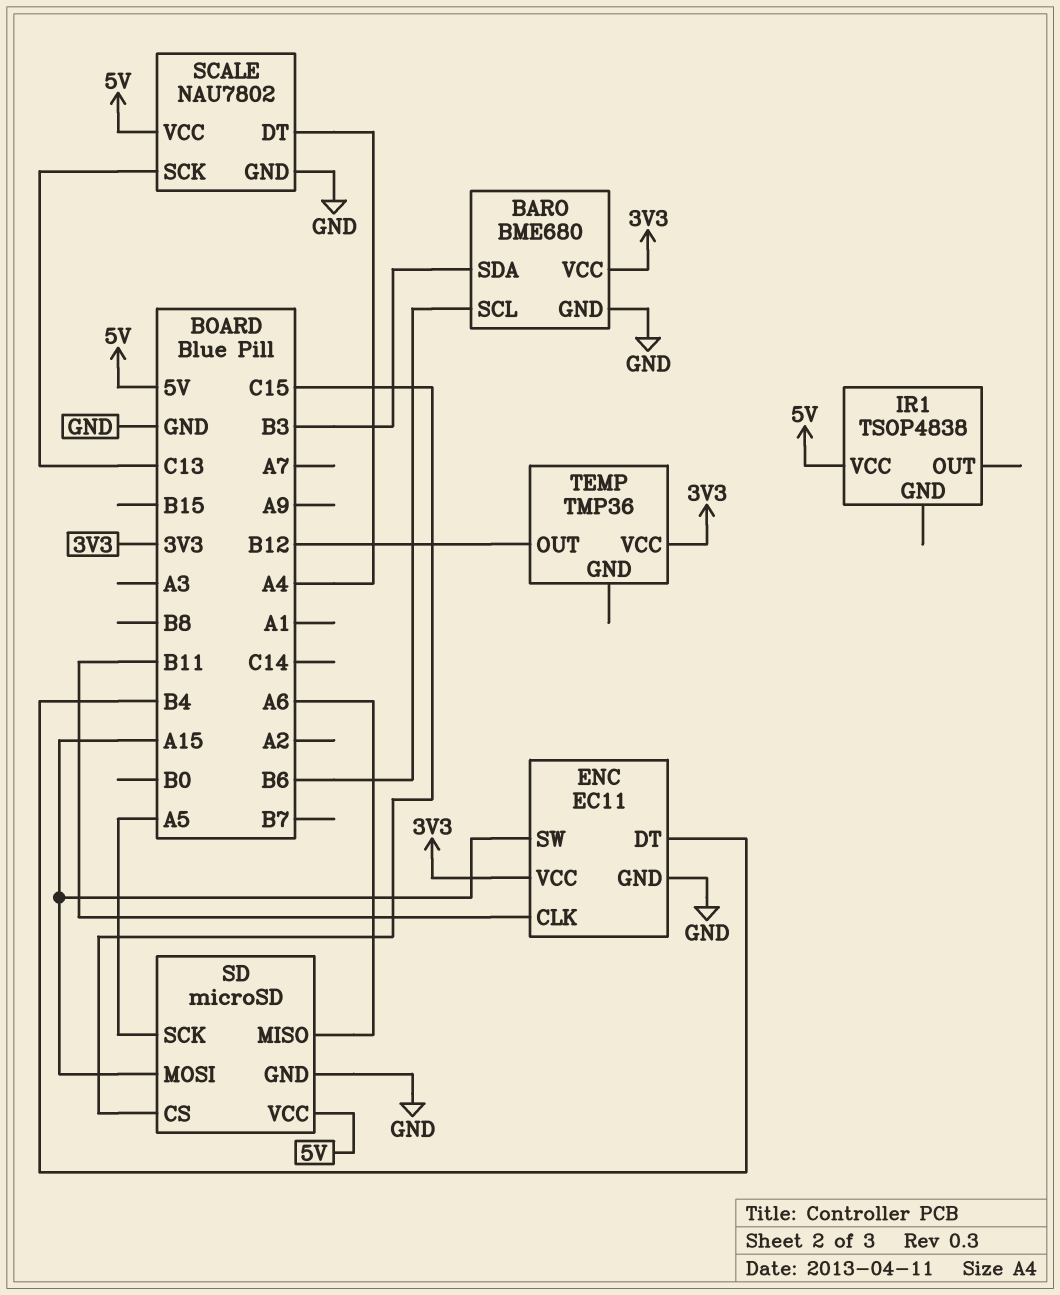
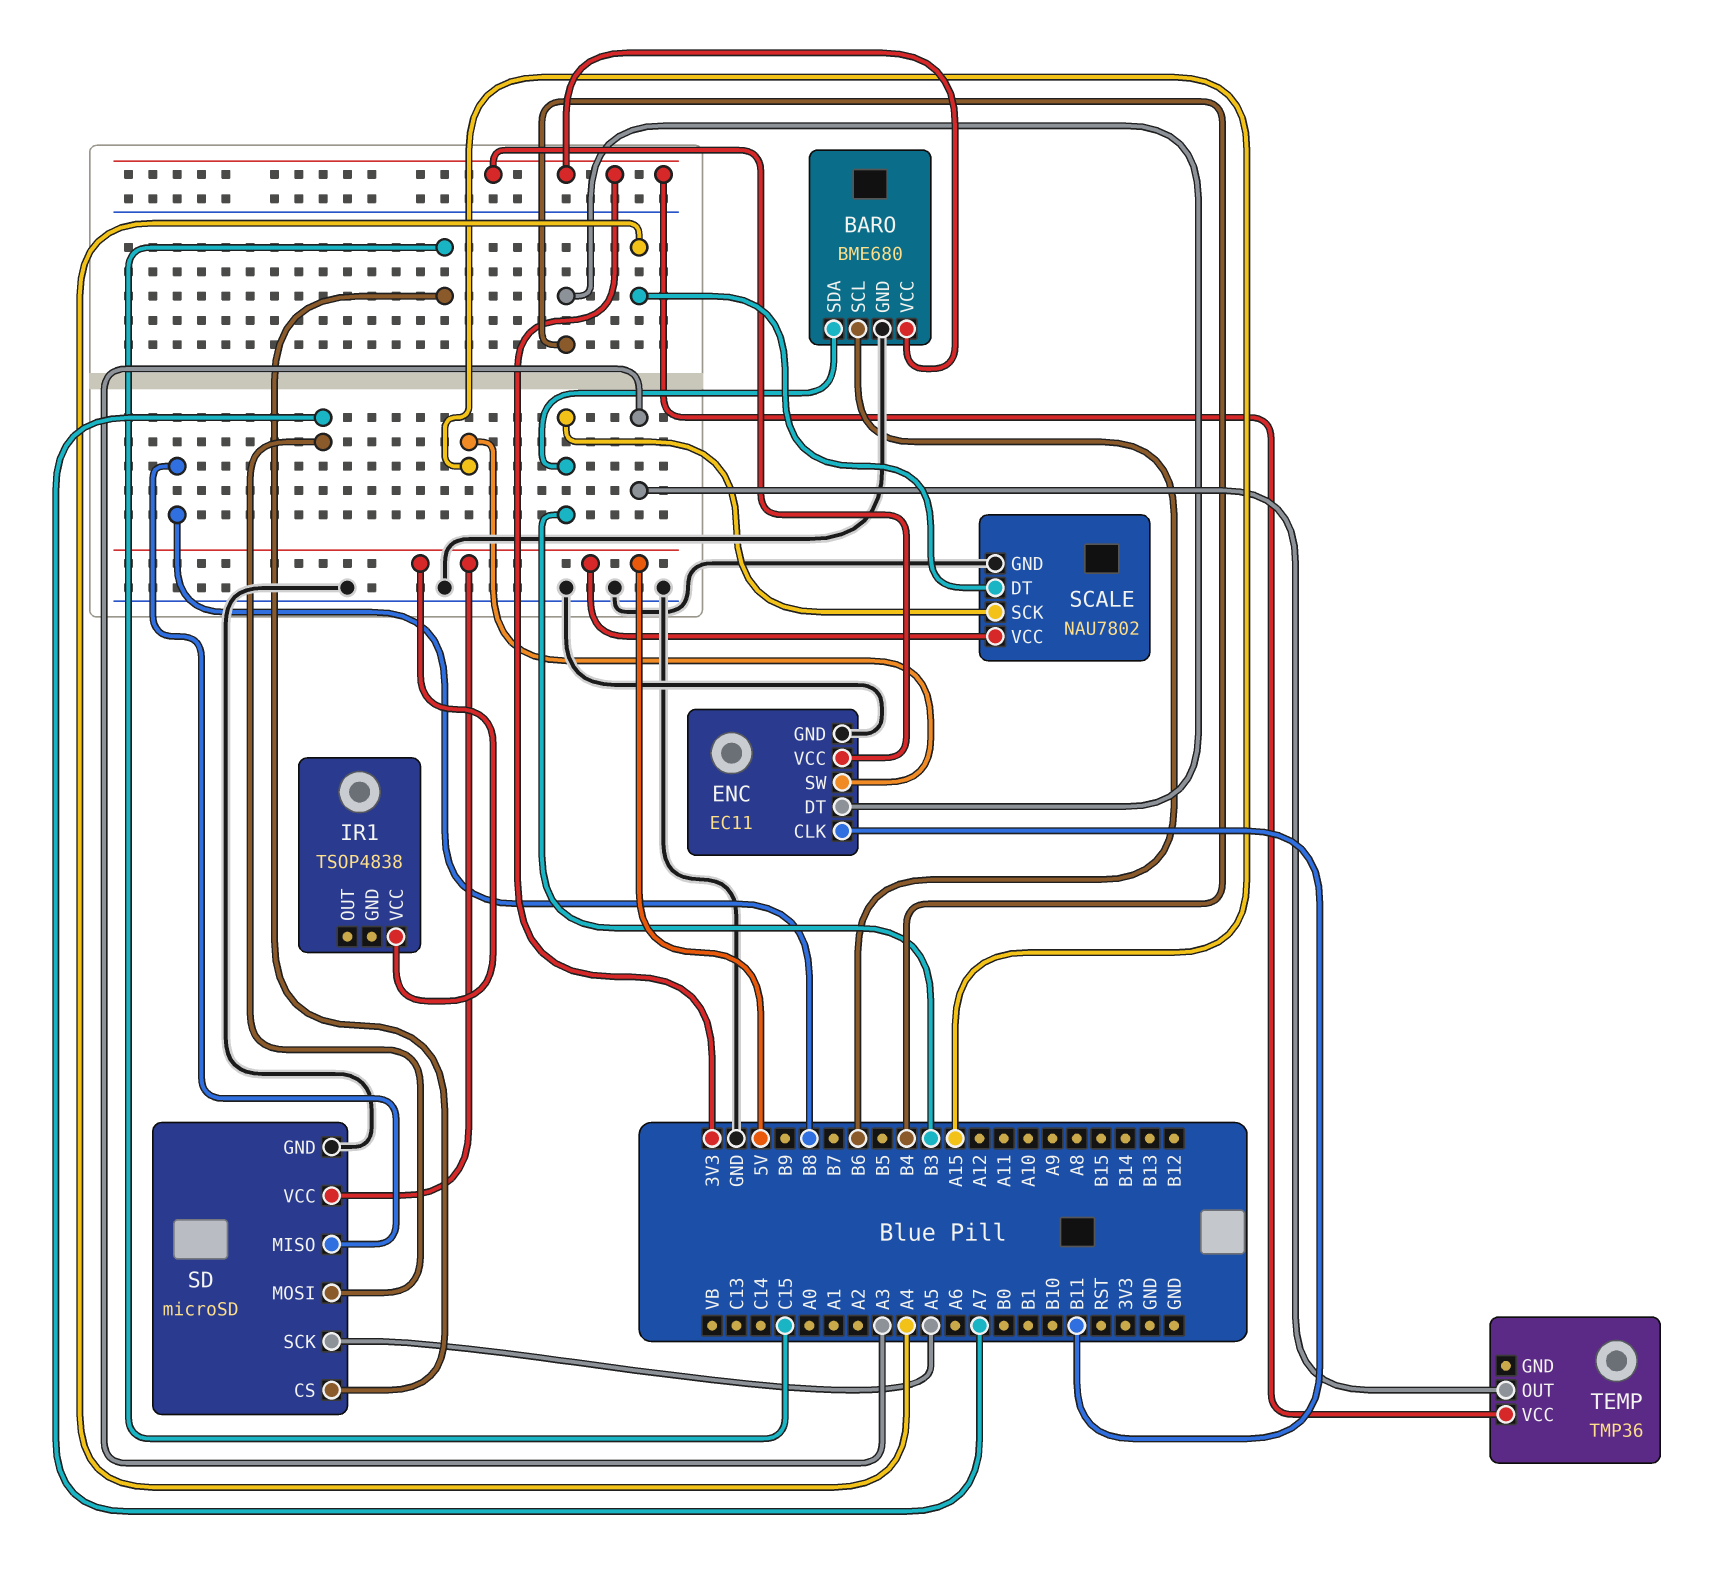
SCALE pin SCK: C13 -> B3
SD pin MISO: A6 -> B8
SD pin MOSI: A15 -> A7
TEMP pin OUT: B12 -> A3

